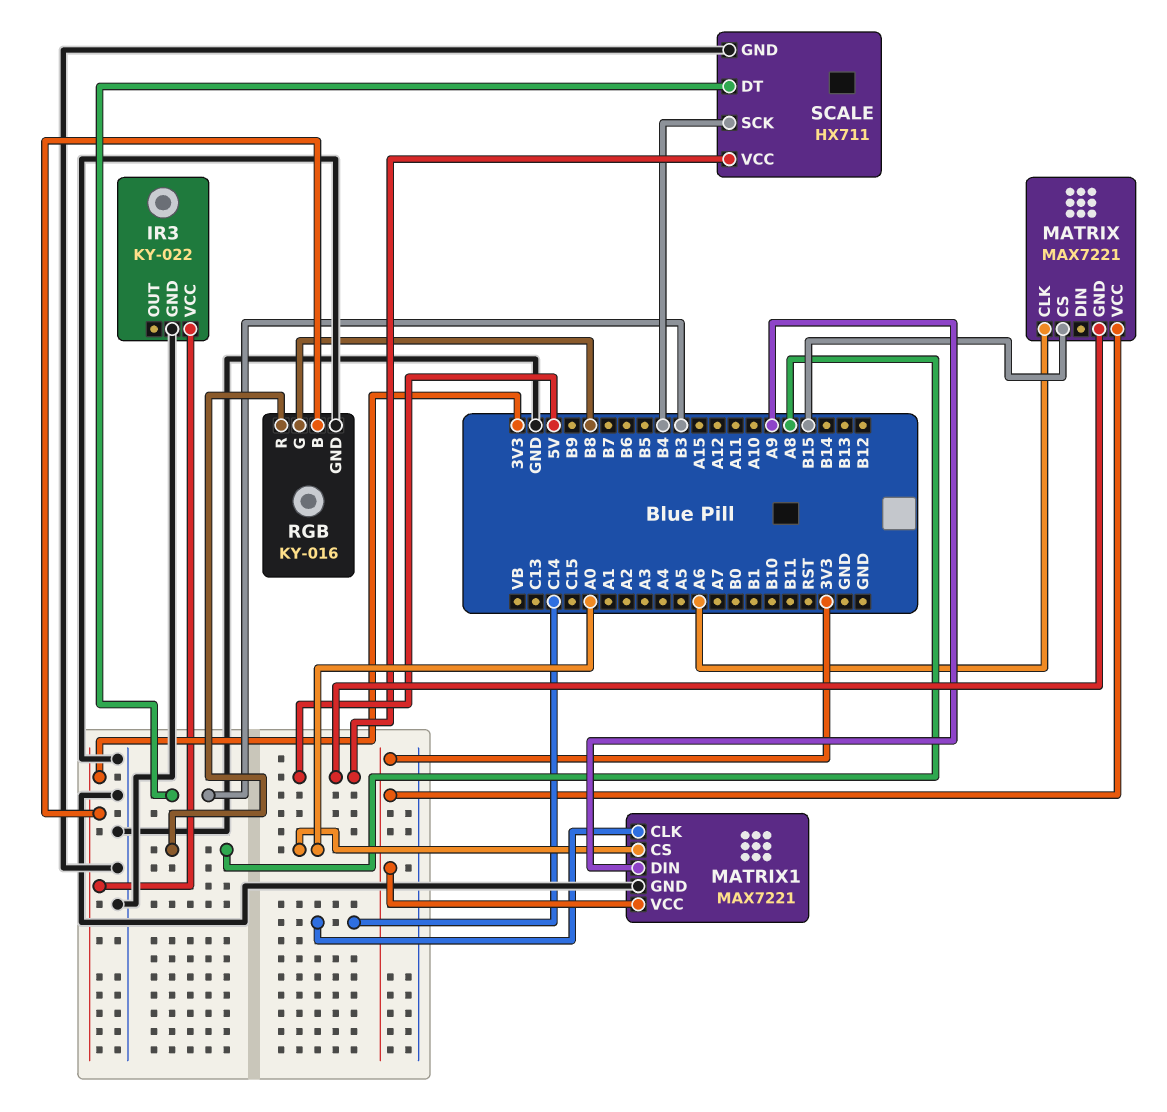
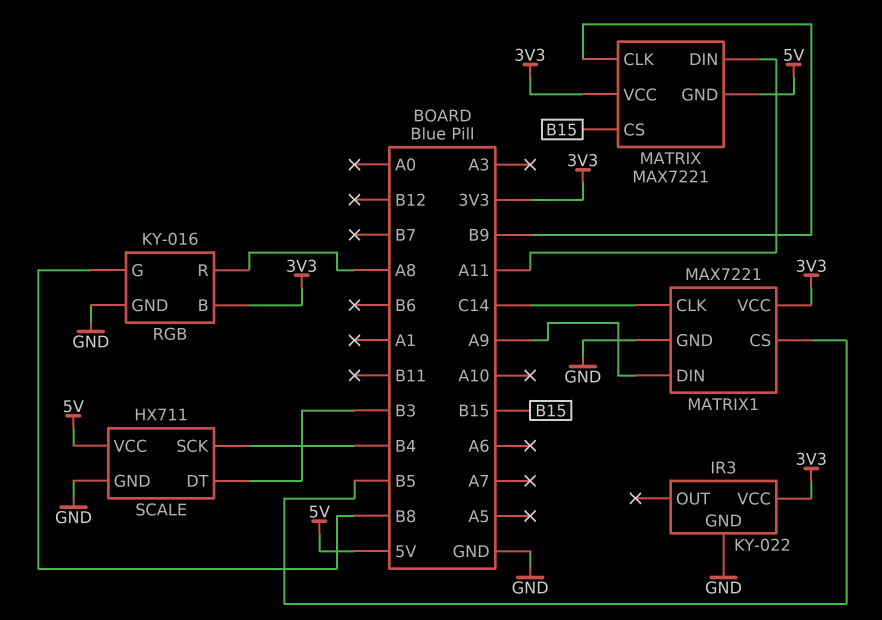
MATRIX pin CLK: A6 -> B9
MATRIX pin DIN: none -> A11
MATRIX1 pin CS: A0 -> B5

